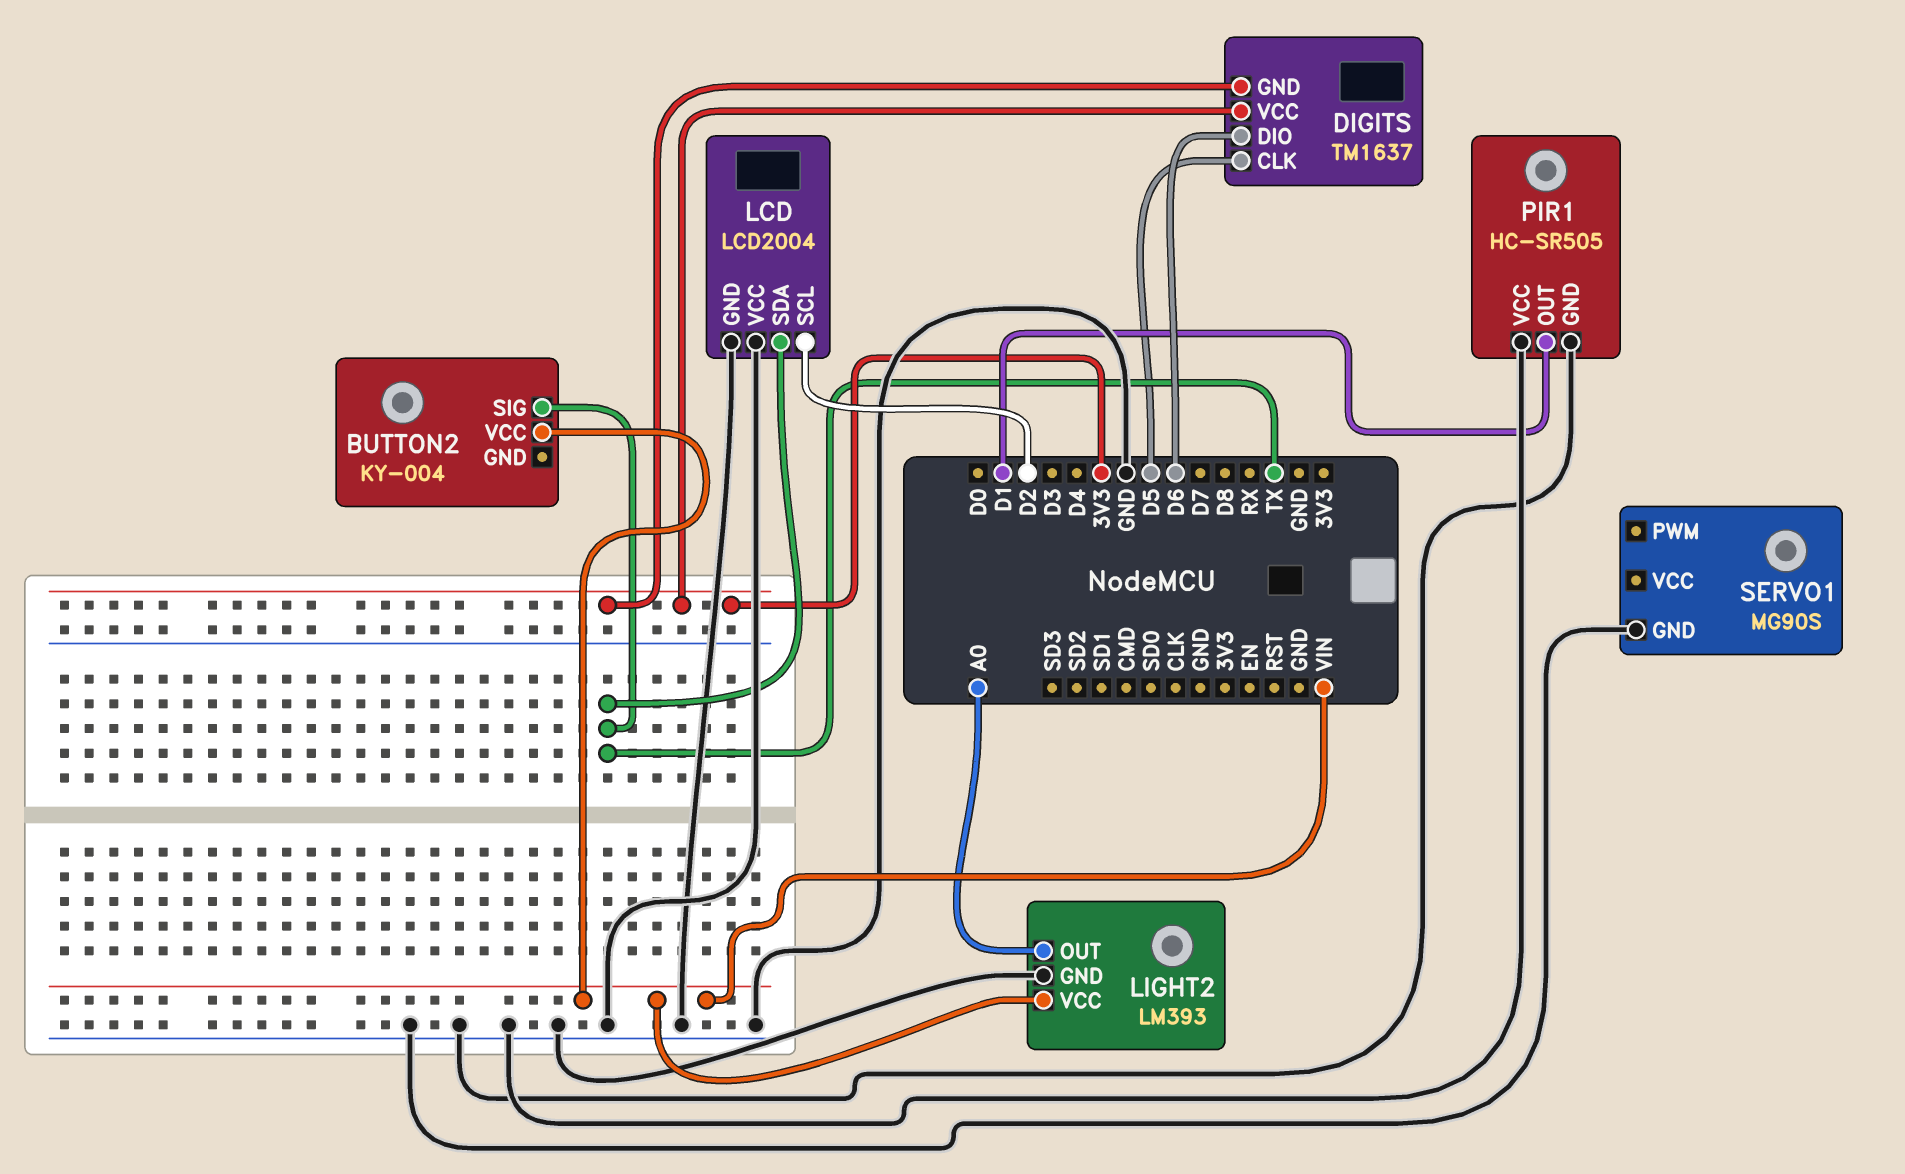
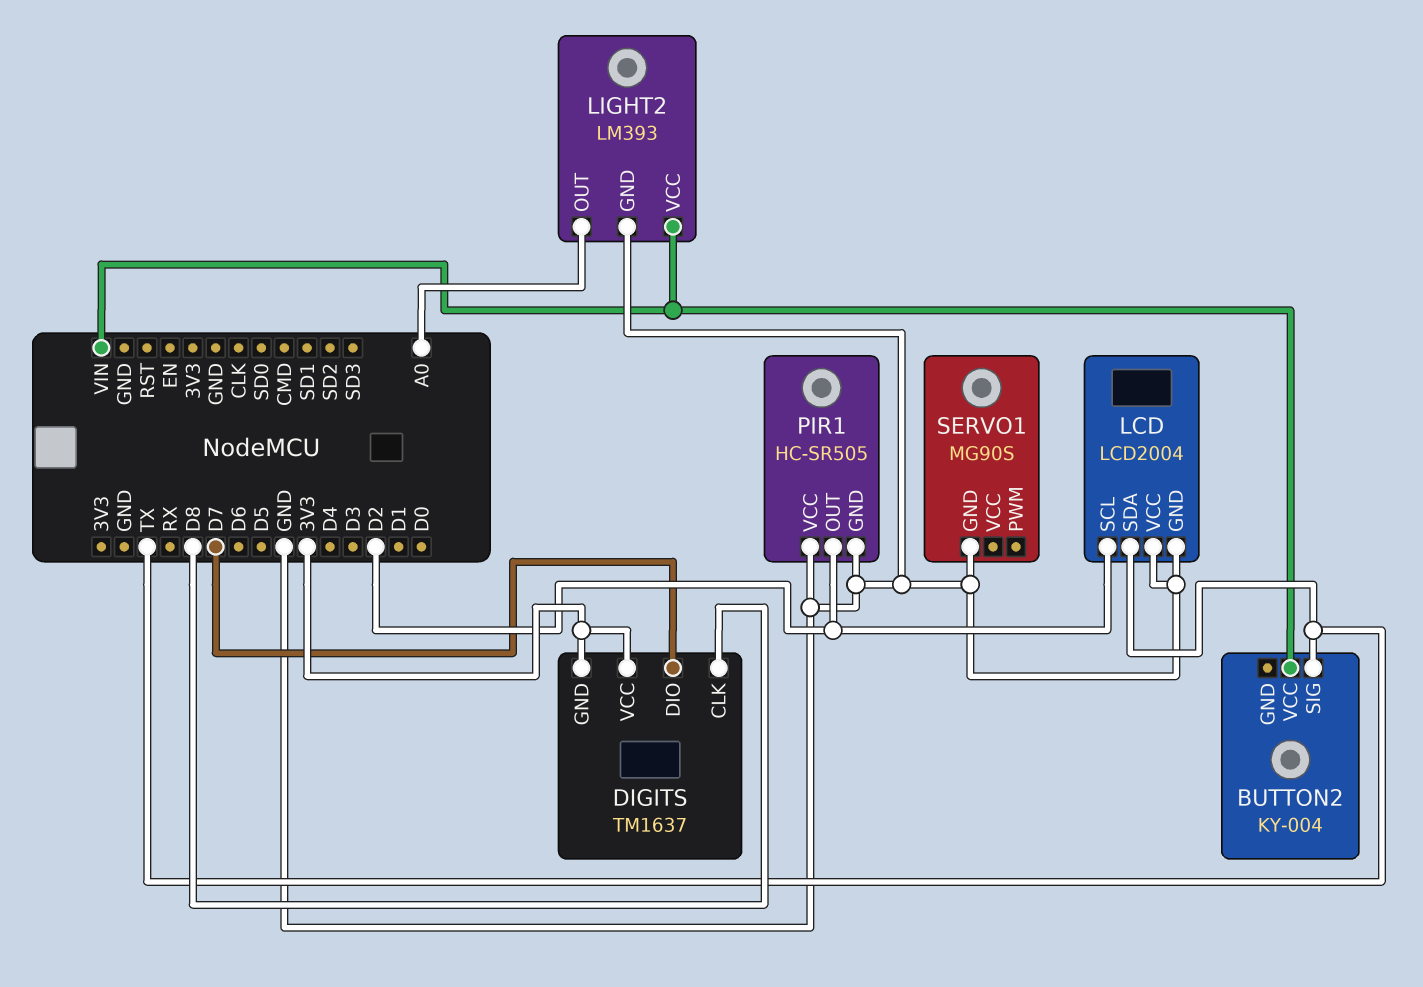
DIGITS pin CLK: D5 -> D8
DIGITS pin DIO: D6 -> D7
PIR1 pin OUT: D1 -> D2

